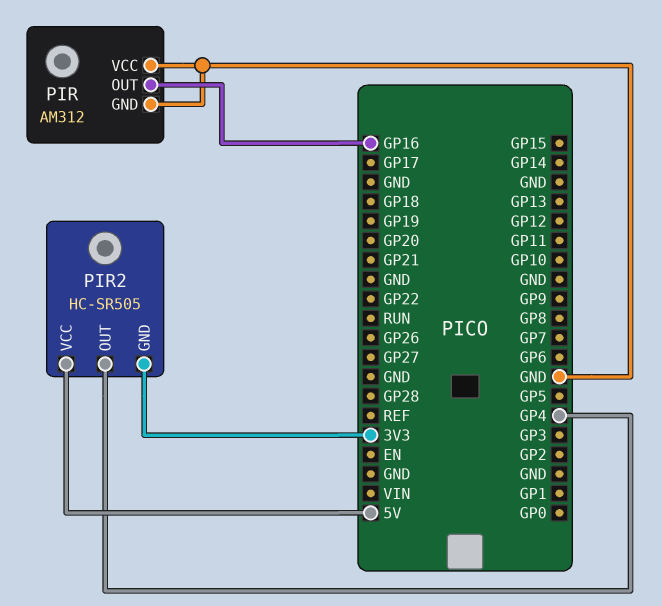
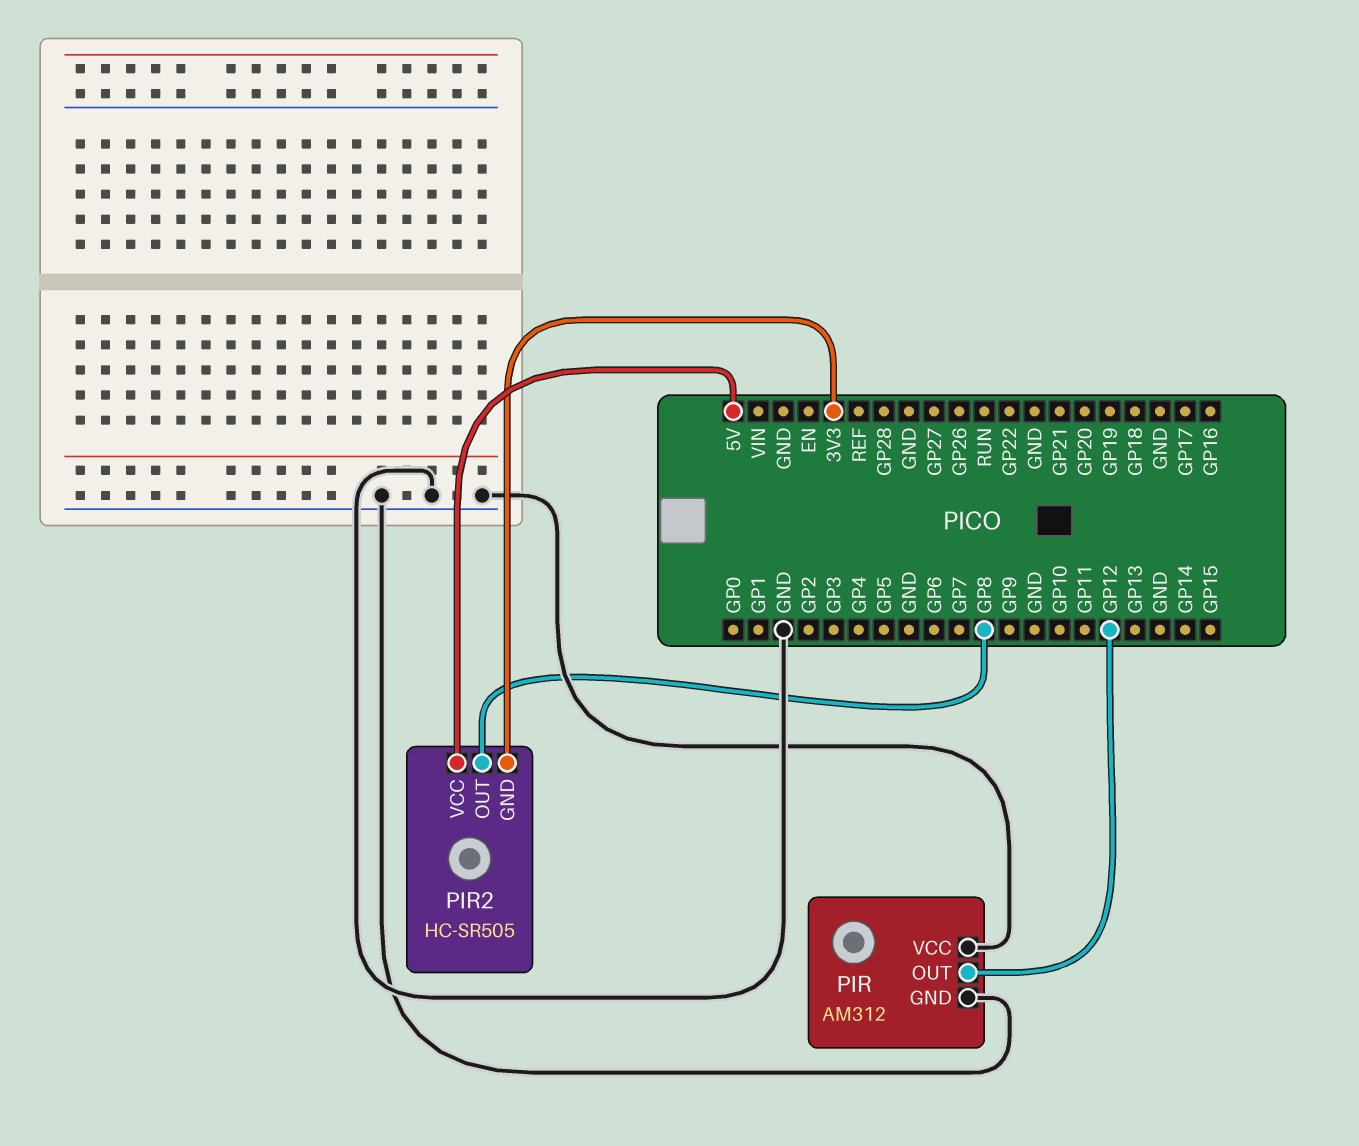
PIR pin OUT: GP16 -> GP12
PIR2 pin OUT: GP4 -> GP8

